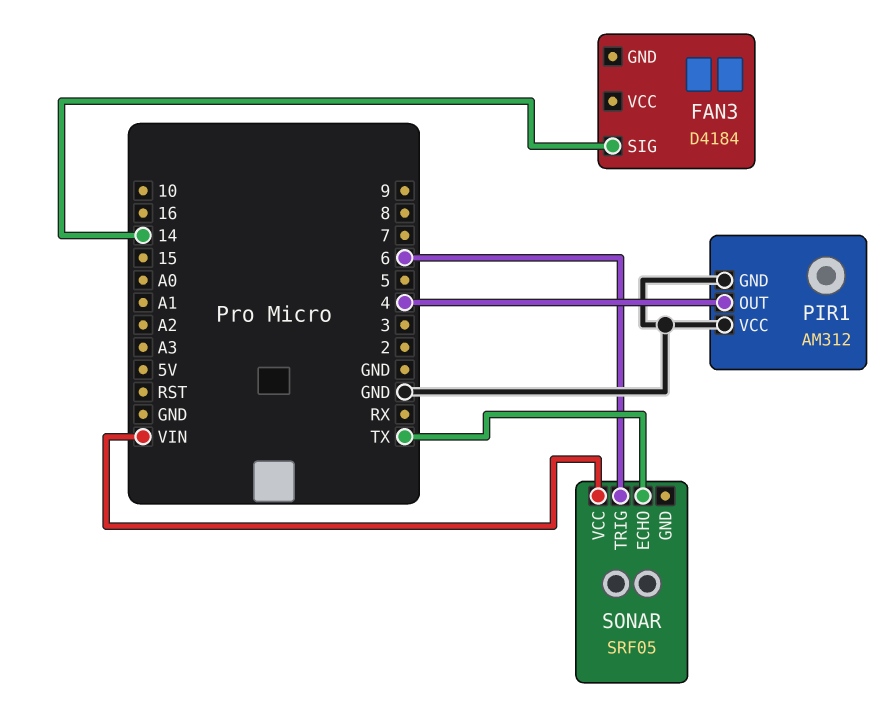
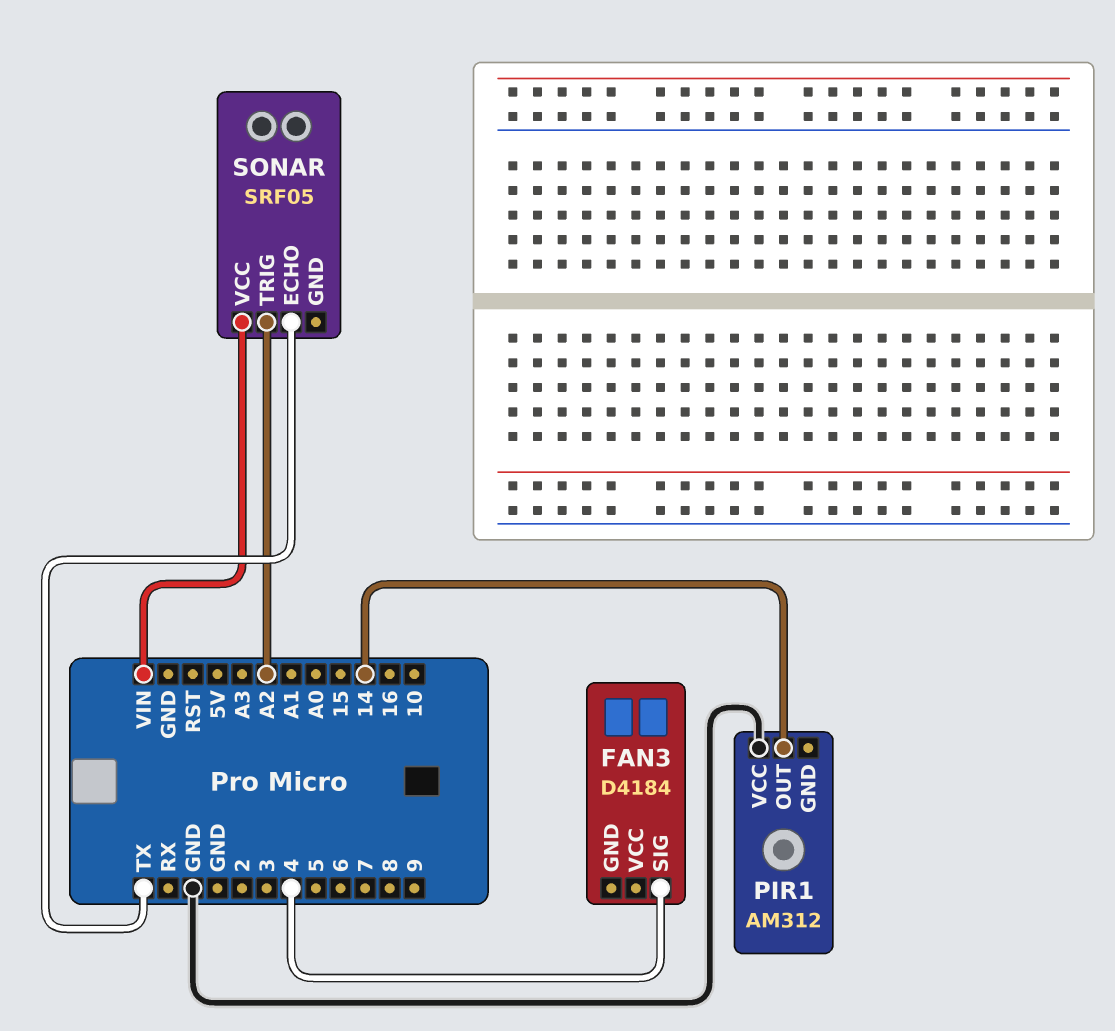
FAN3 pin SIG: 14 -> 4
PIR1 pin GND: GND -> none
PIR1 pin OUT: 4 -> 14
SONAR pin TRIG: 6 -> A2

